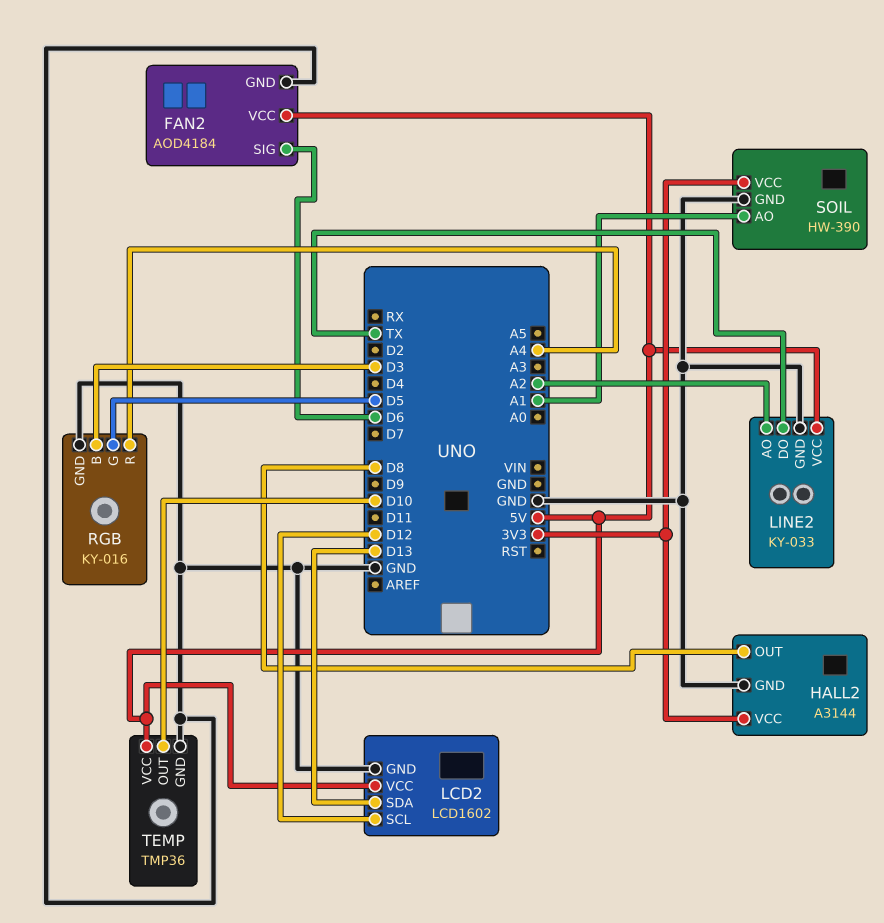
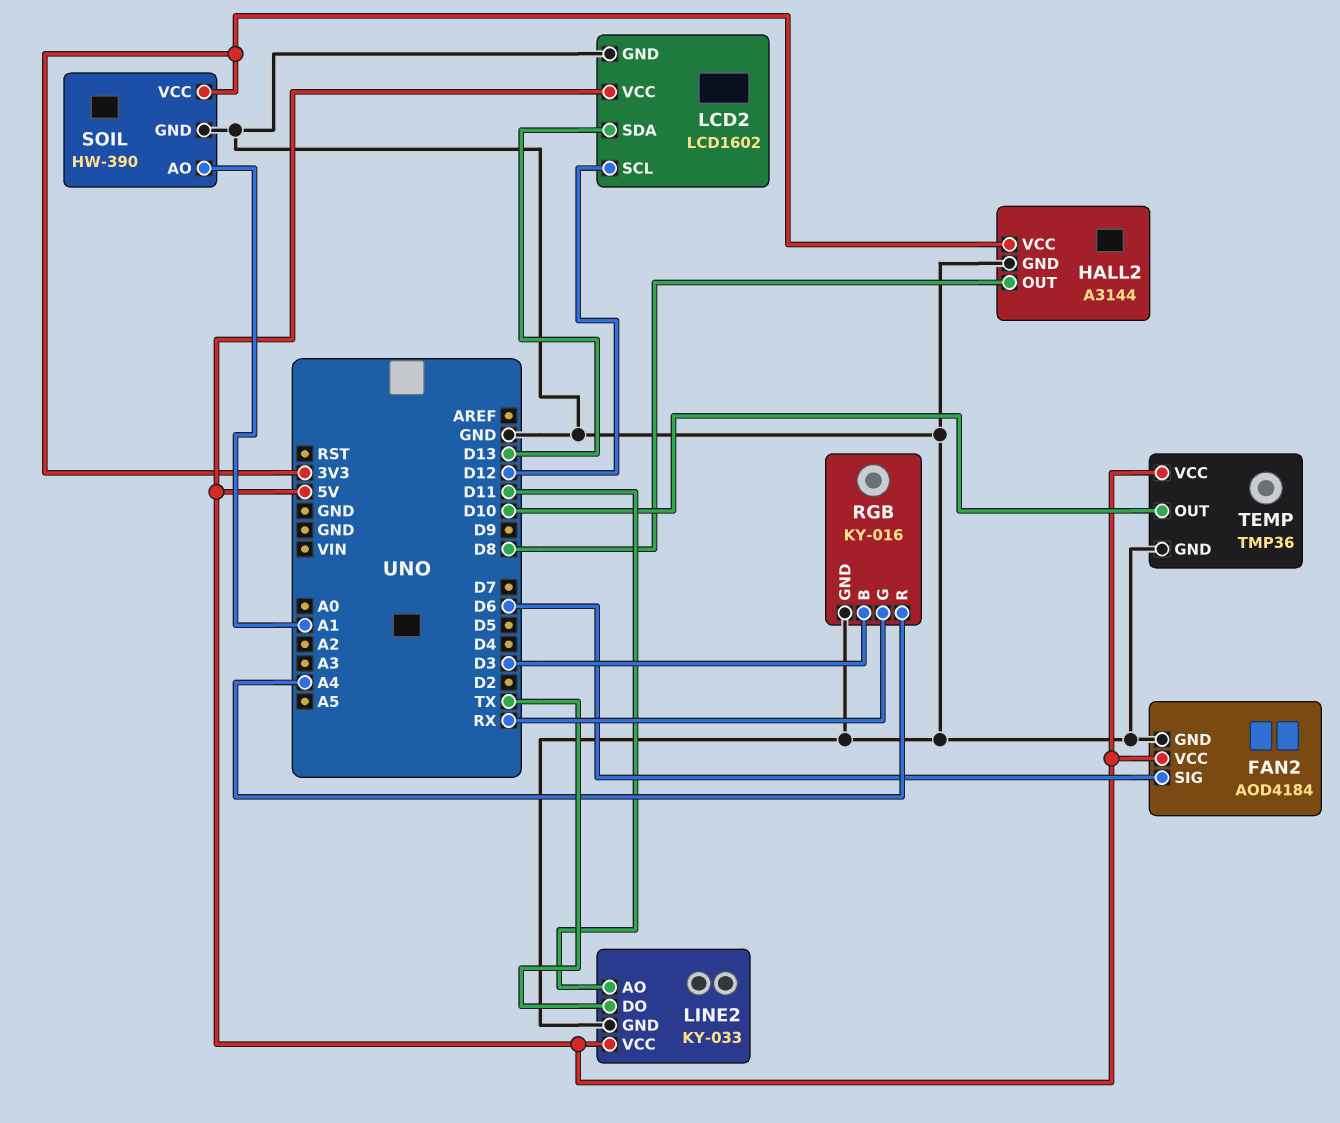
LINE2 pin AO: A2 -> D11
RGB pin G: D5 -> RX

